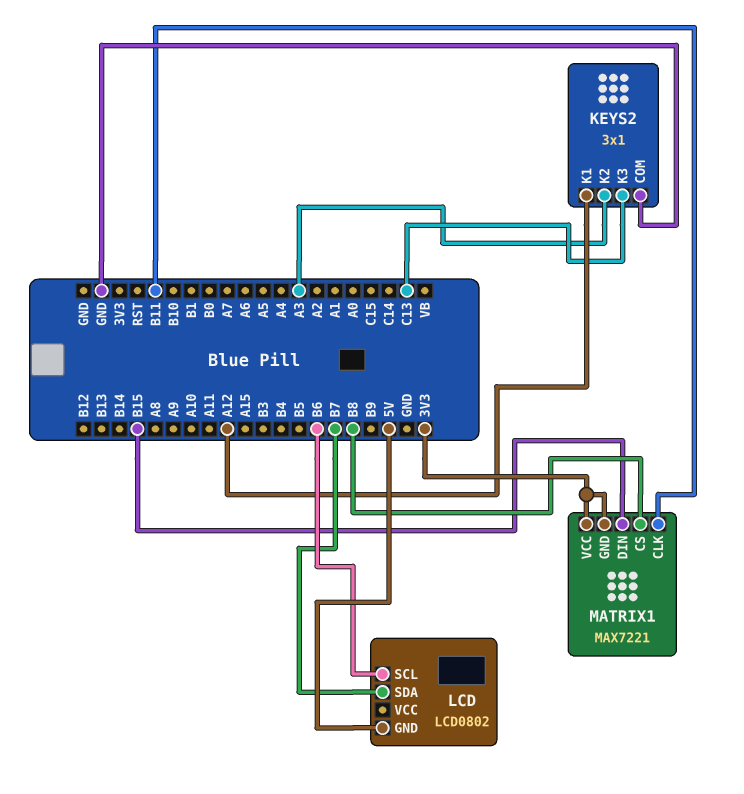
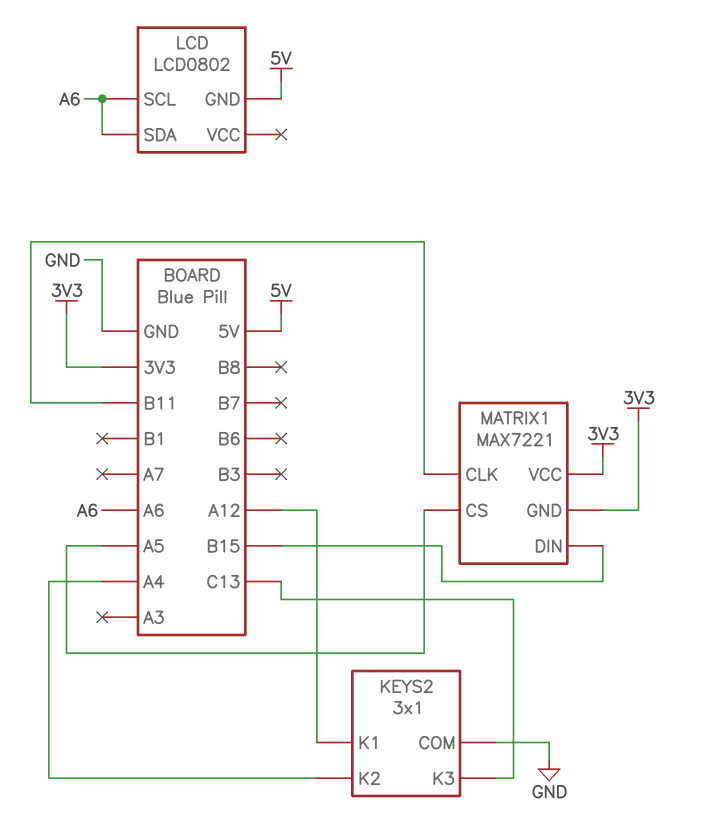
KEYS2 pin K2: A3 -> A4
LCD pin SCL: B6 -> A6
LCD pin SDA: B7 -> A6
MATRIX1 pin CS: B8 -> A5

